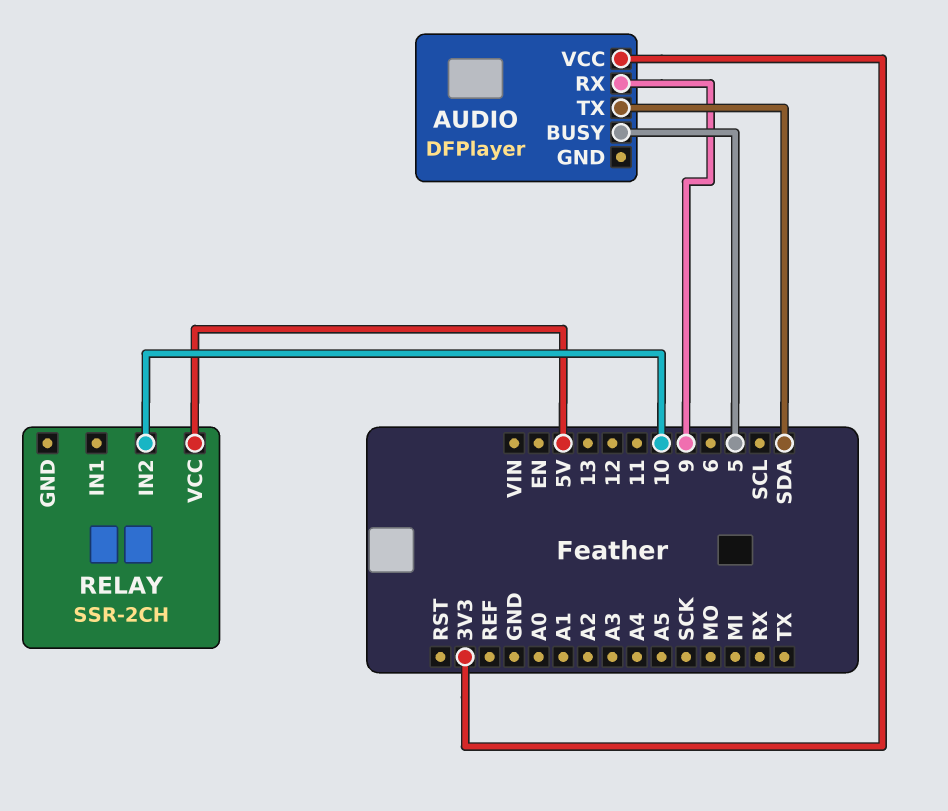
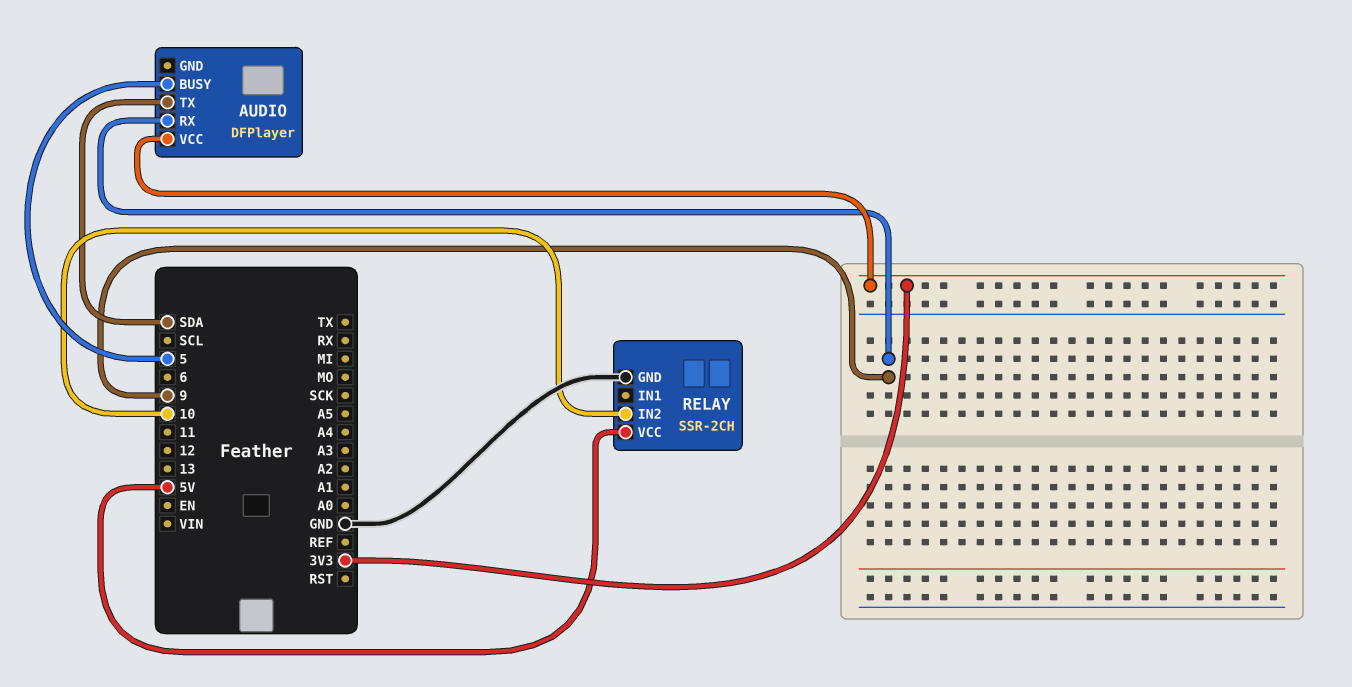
RELAY pin GND: none -> GND

